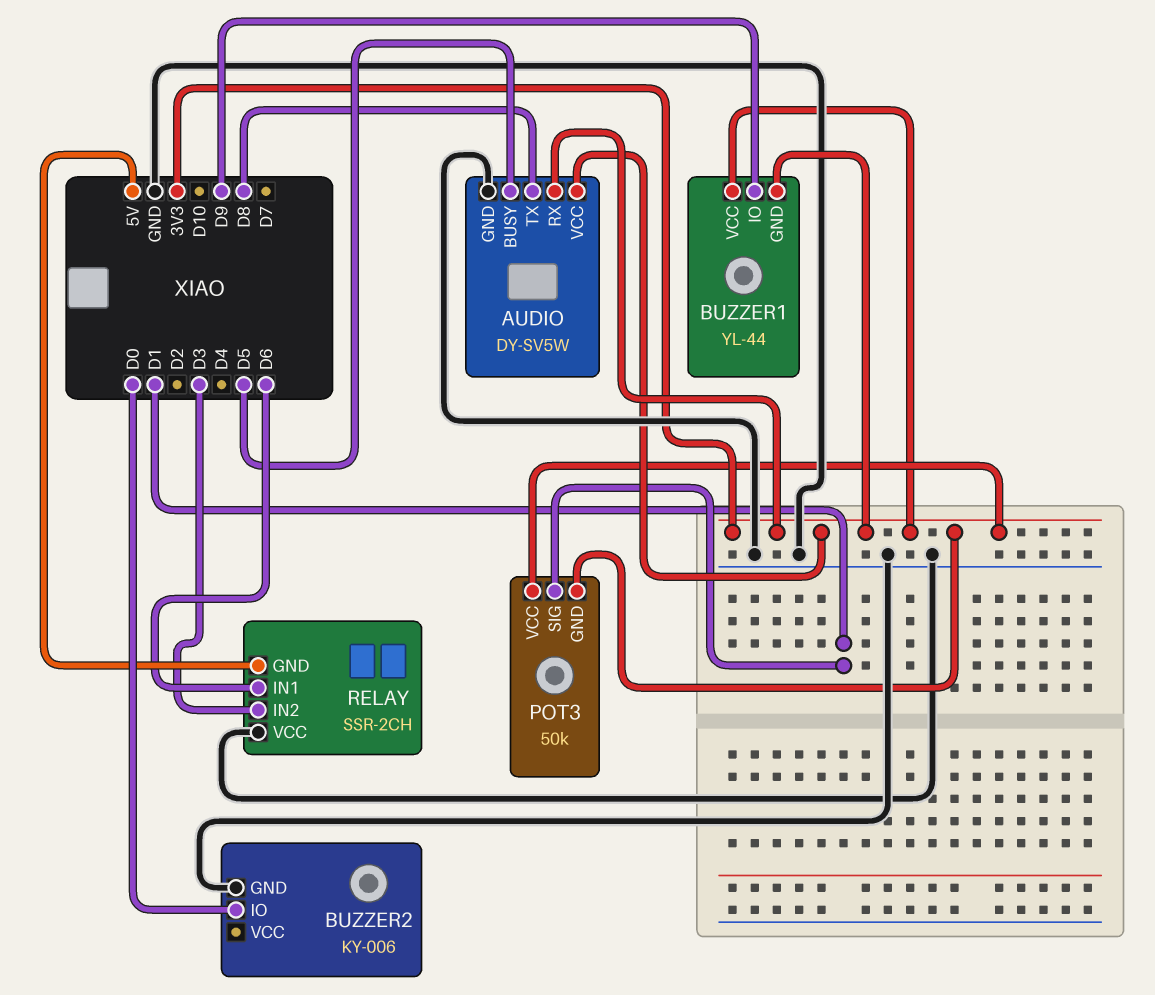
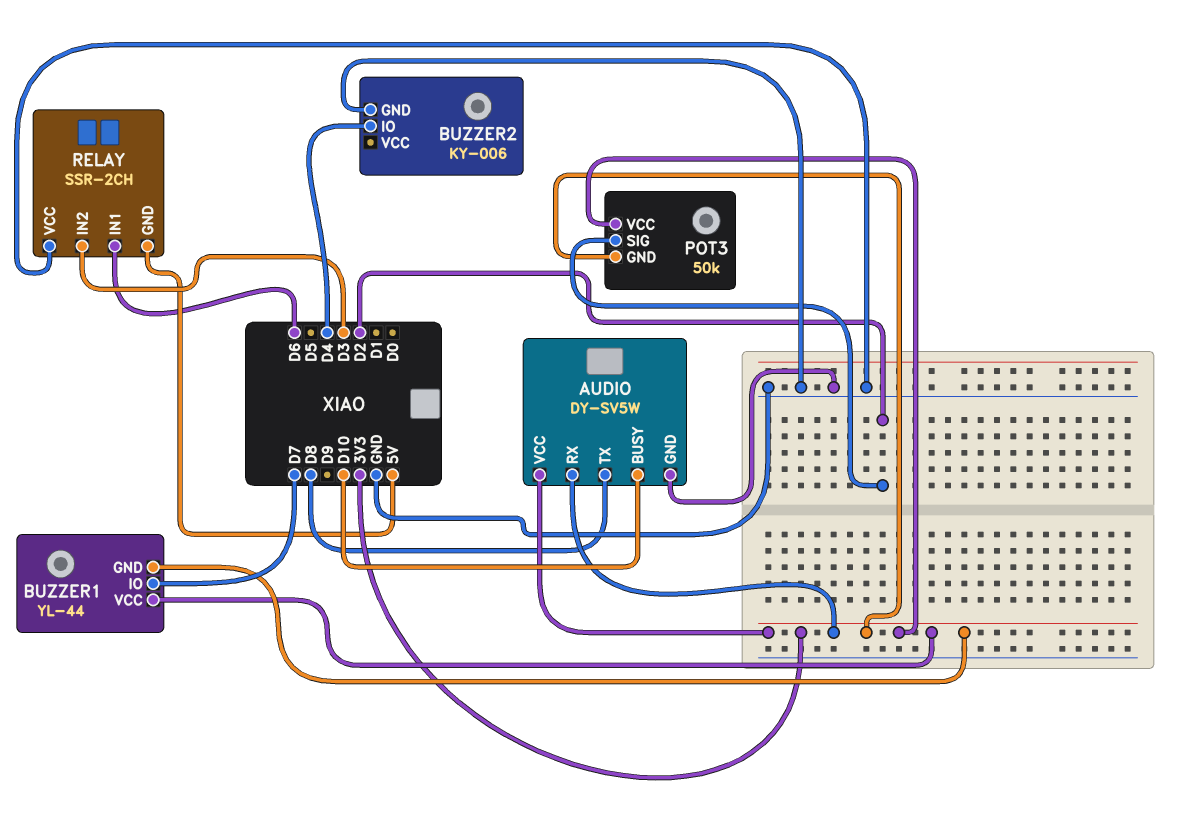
AUDIO pin BUSY: D5 -> D10
BUZZER1 pin IO: D9 -> D7
BUZZER2 pin IO: D0 -> D4
POT3 pin SIG: D1 -> D2

